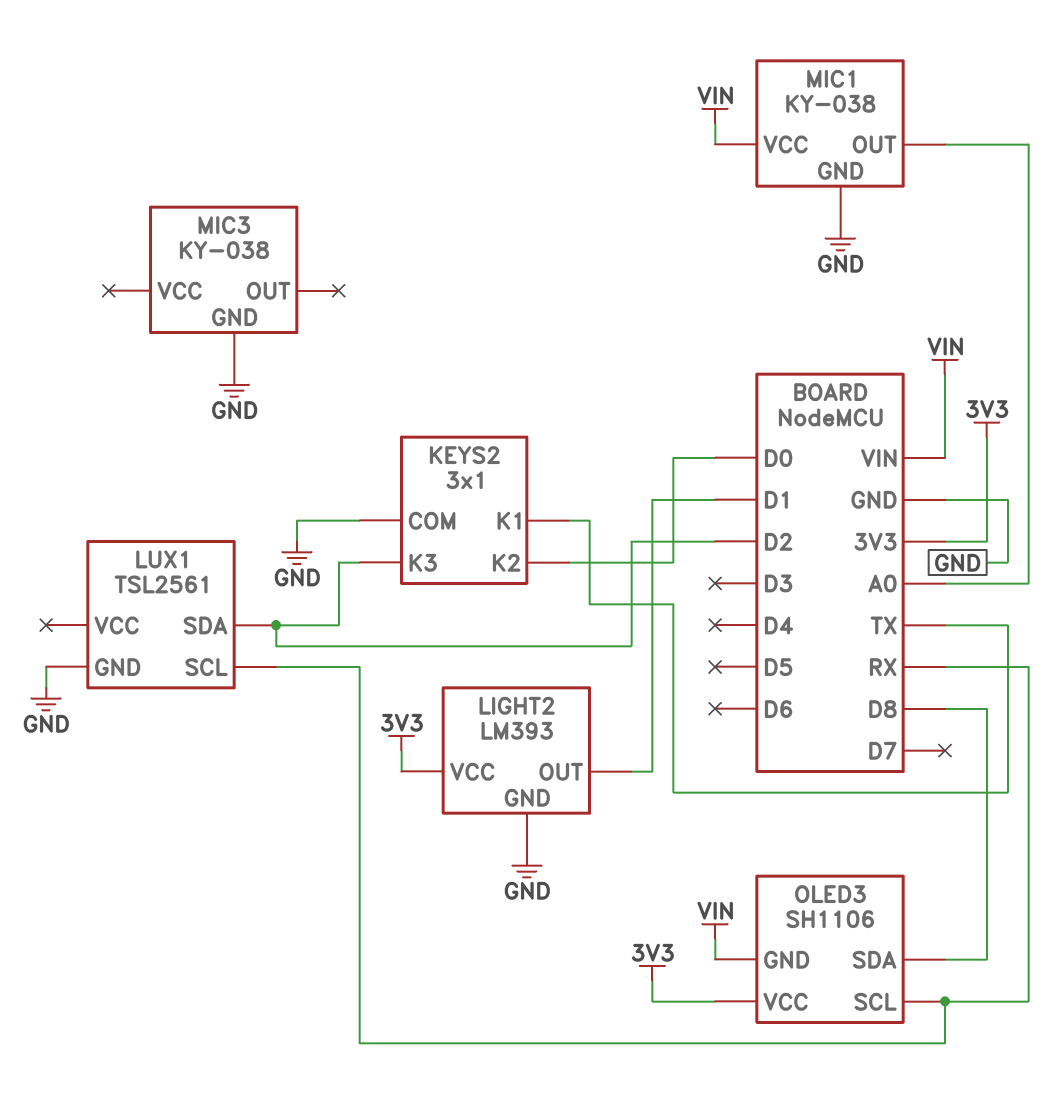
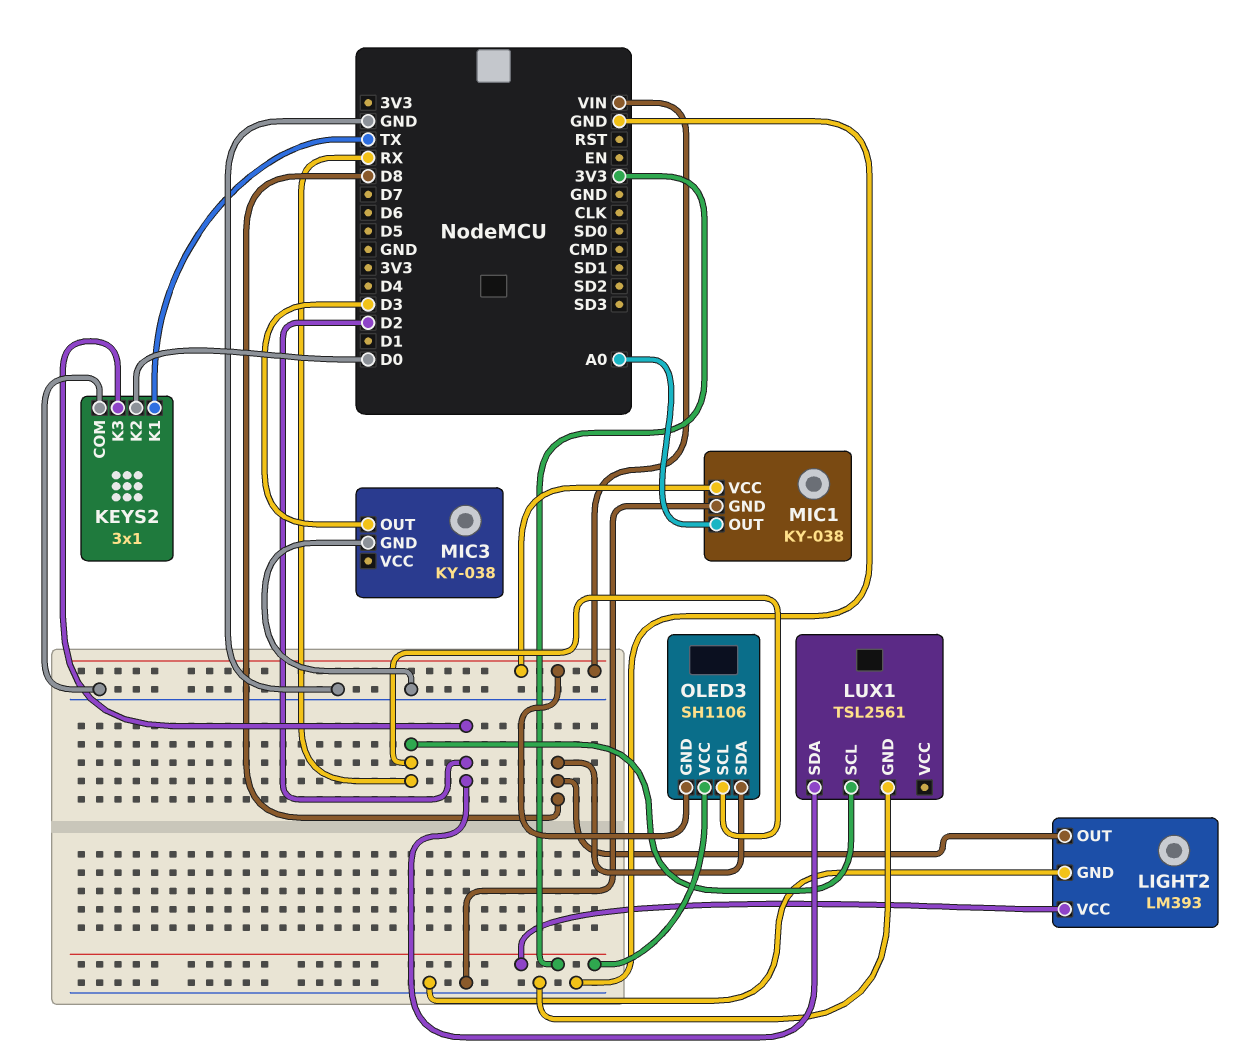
LIGHT2 pin OUT: D1 -> D8
MIC3 pin OUT: none -> D3

